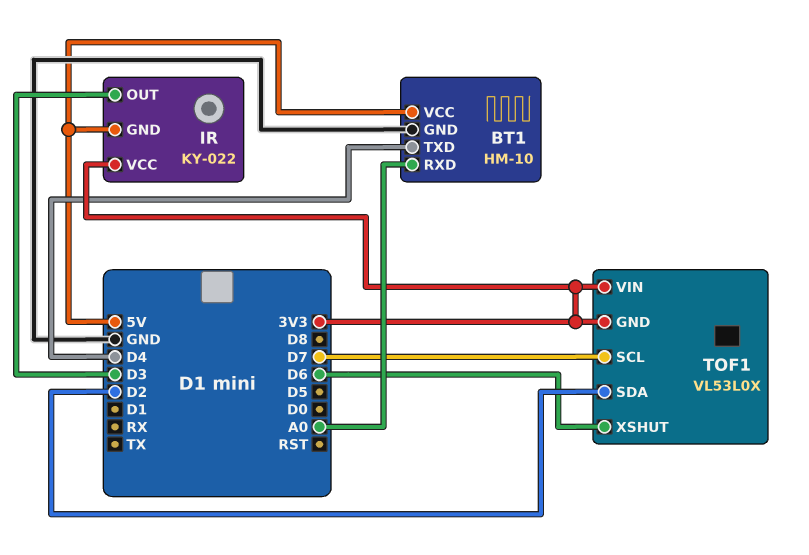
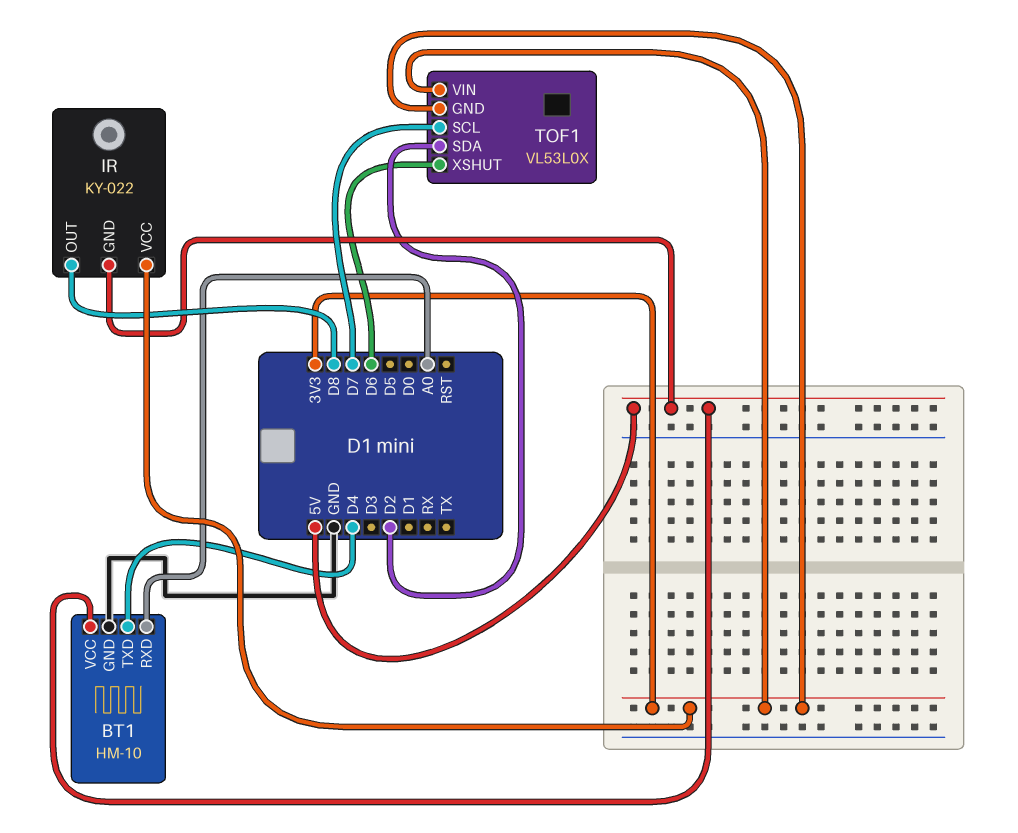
IR pin OUT: D3 -> D8

